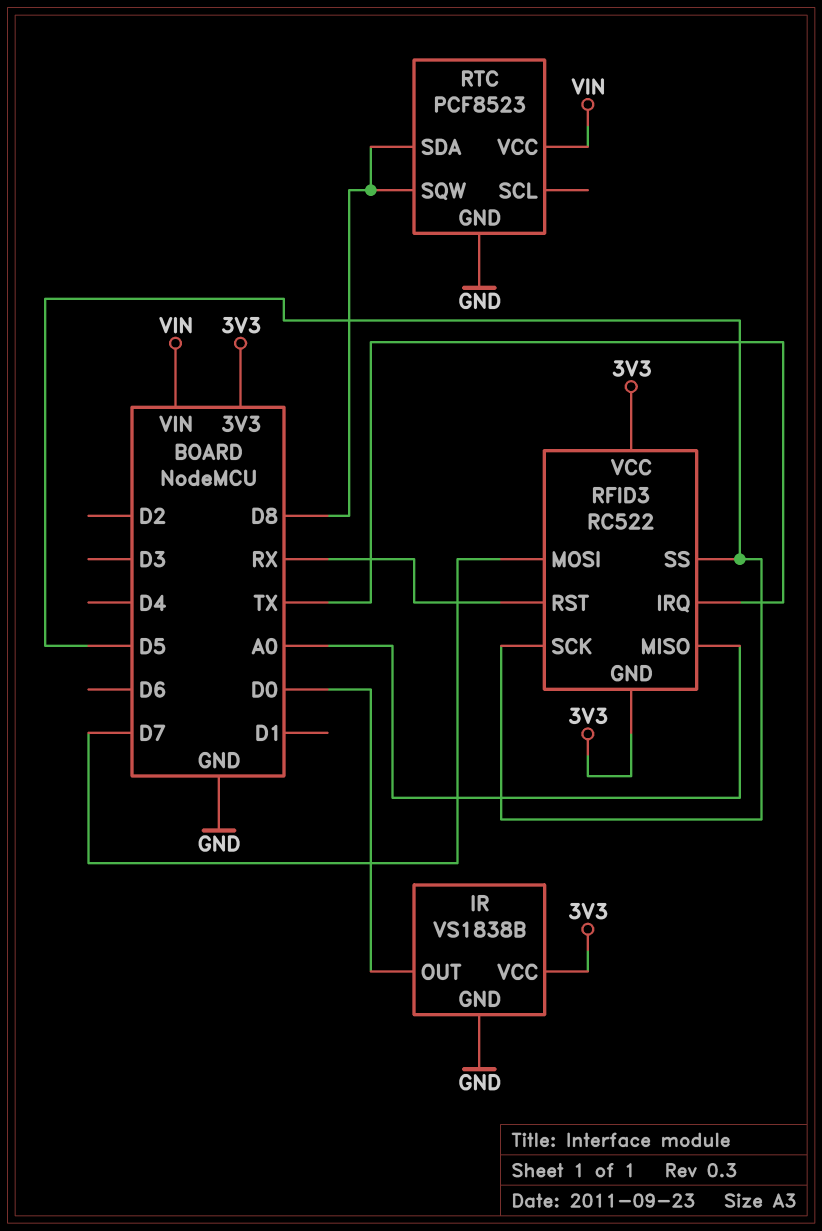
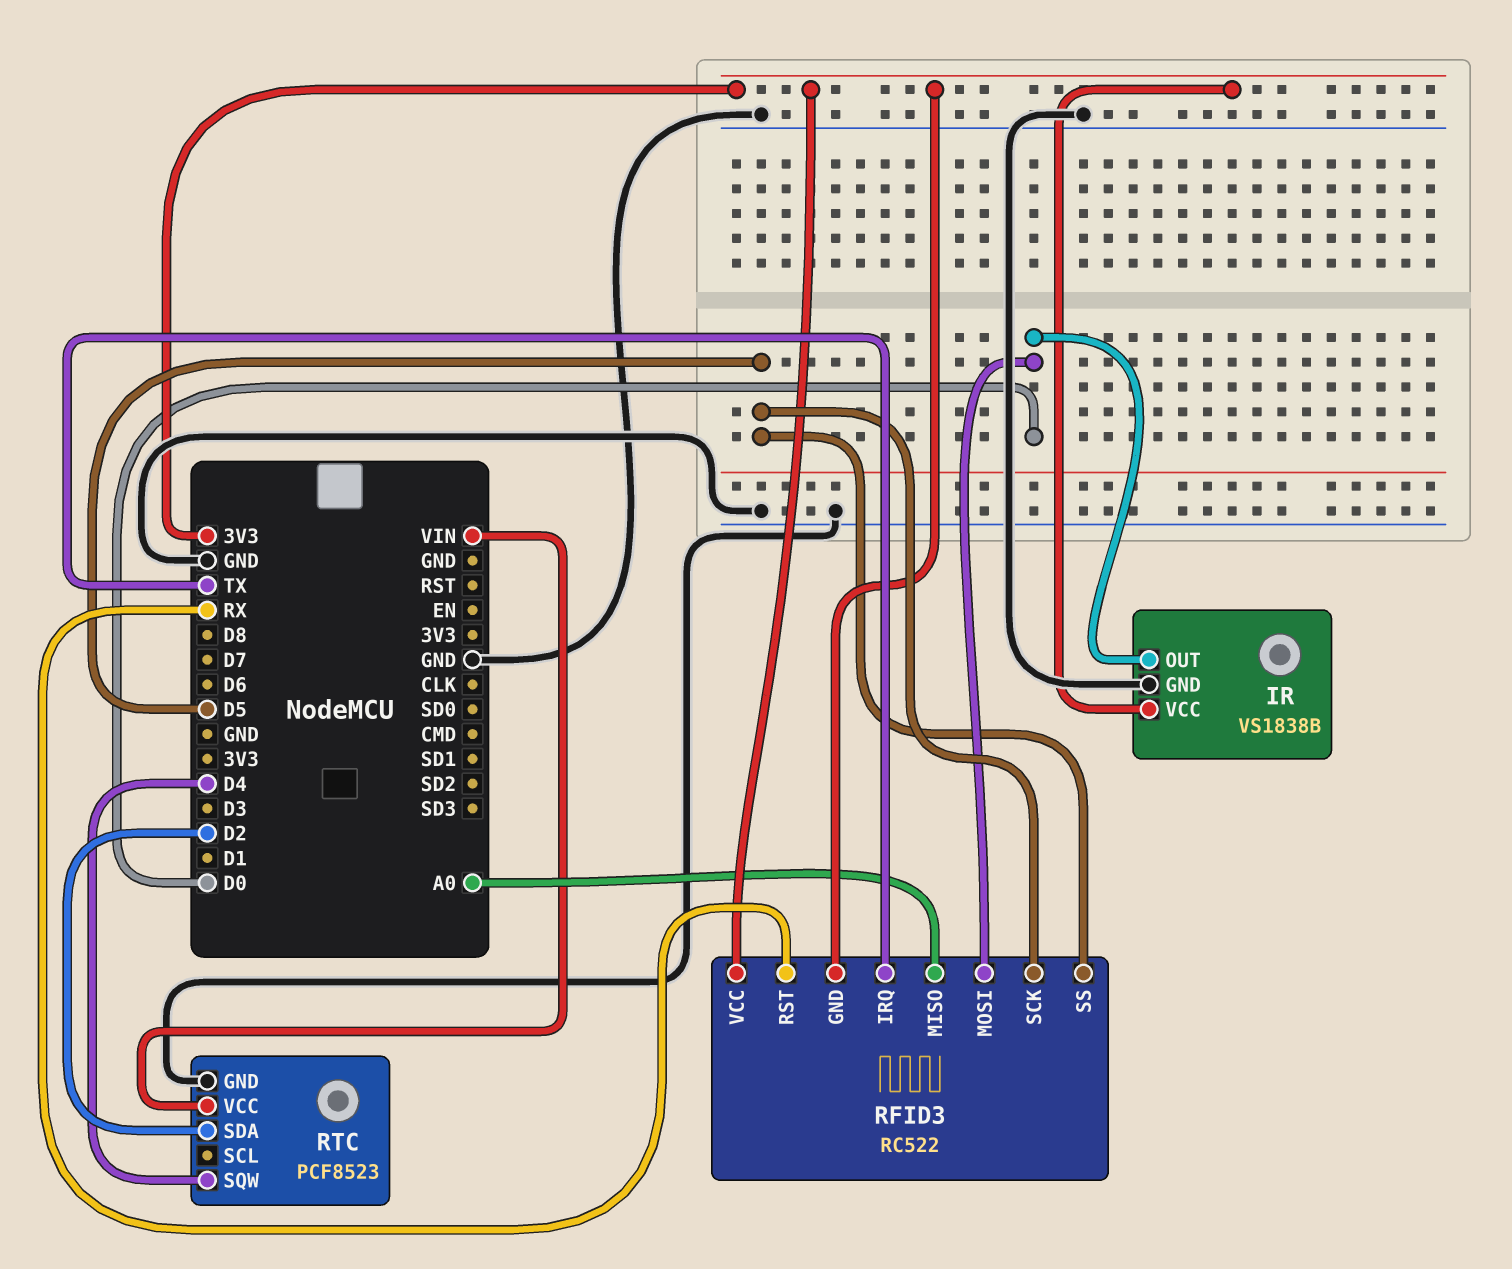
RFID3 pin MOSI: D7 -> D0
RTC pin SDA: D8 -> D2
RTC pin SQW: D8 -> D4

